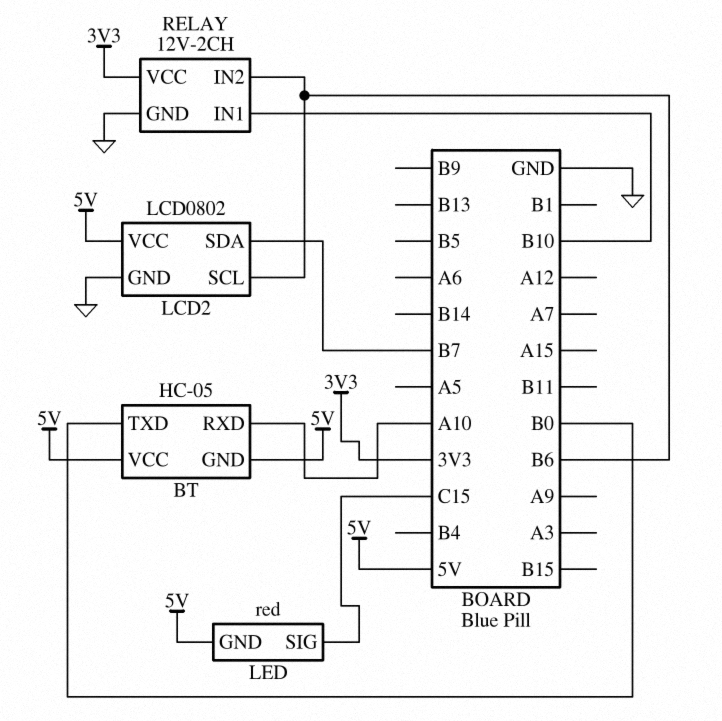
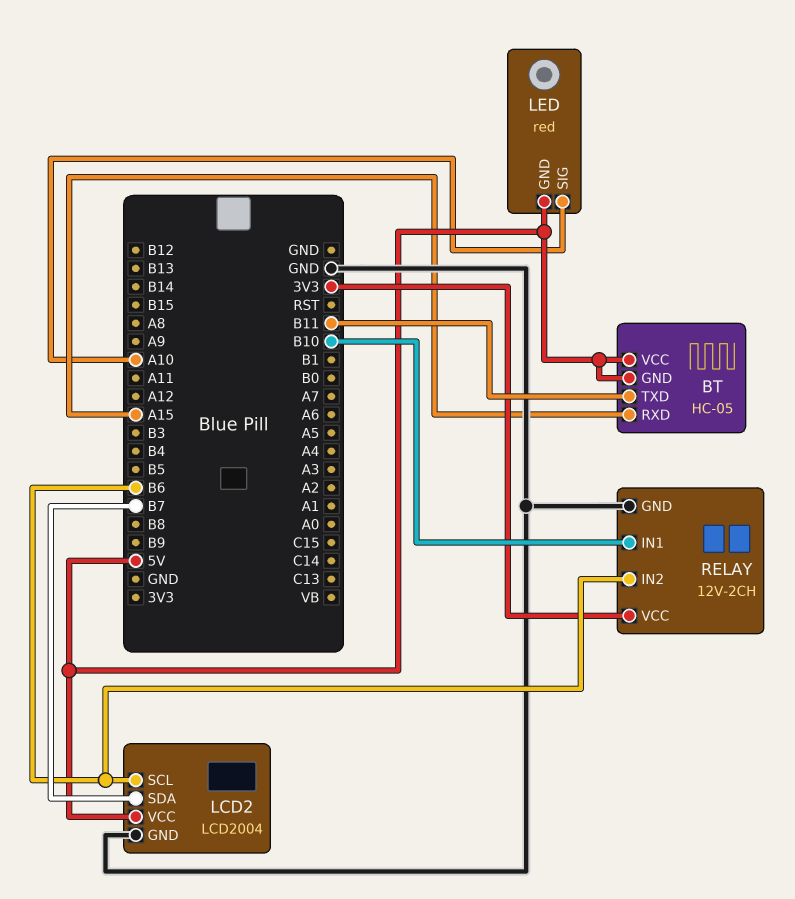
BT pin RXD: A10 -> A15
BT pin TXD: B0 -> B11
LCD2: LCD0802 -> LCD2004
LED pin SIG: C15 -> A10

